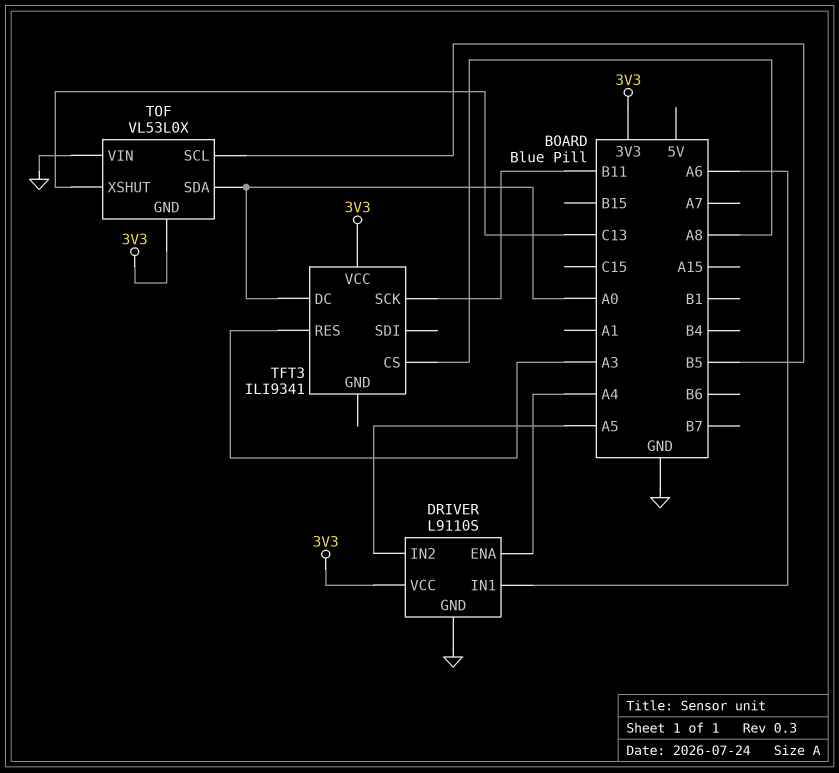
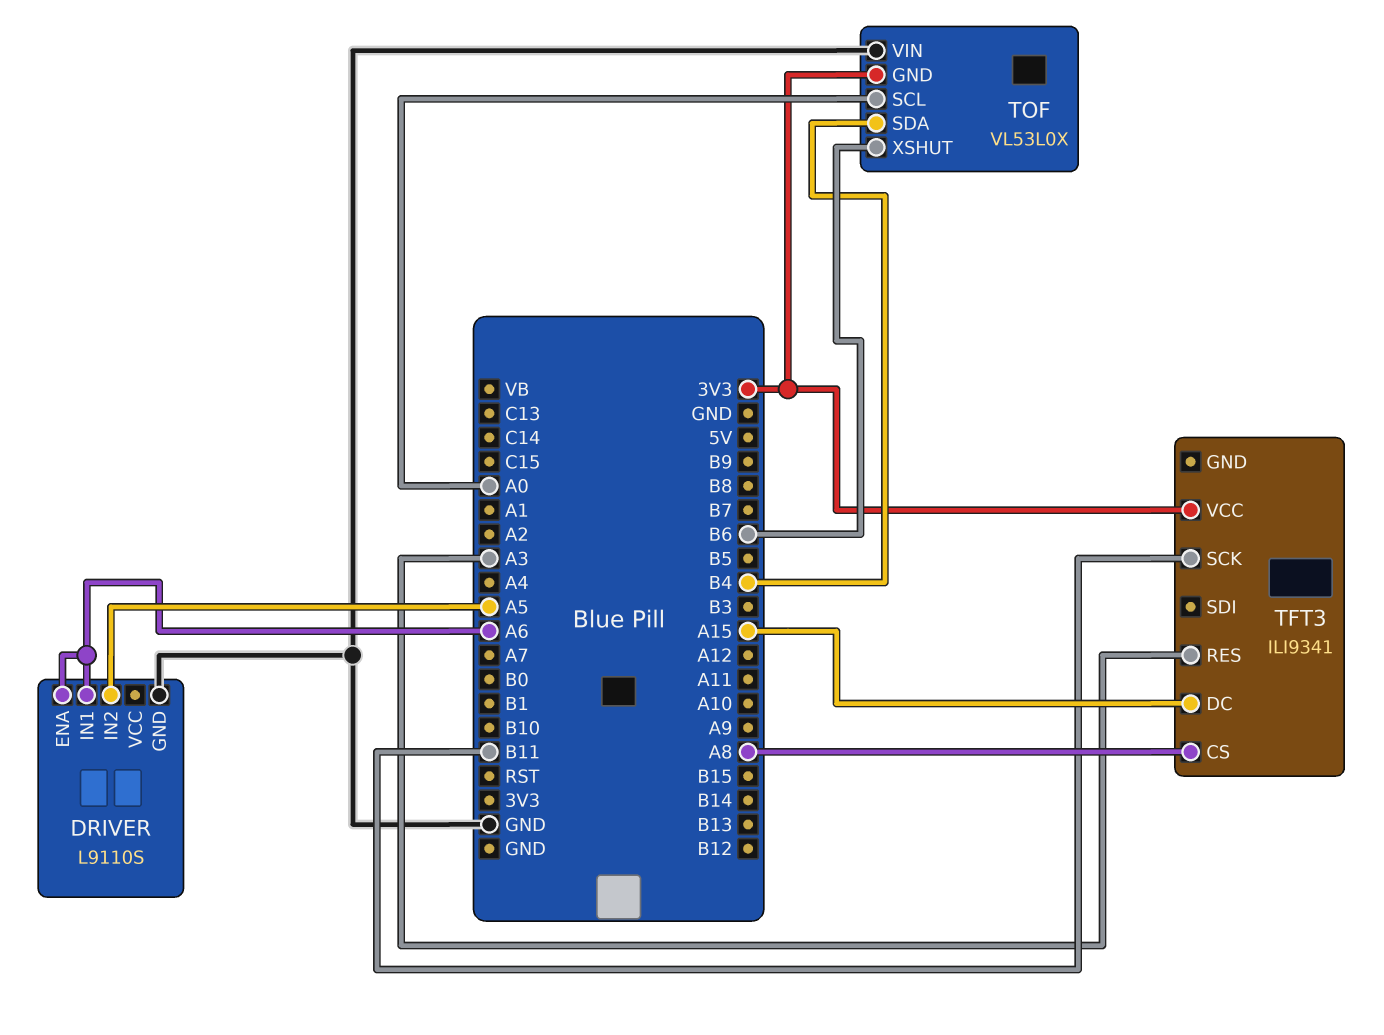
DRIVER pin ENA: A4 -> A6
DRIVER pin VCC: 3V3 -> none
TFT3 pin DC: A0 -> A15
TOF pin SCL: B5 -> A0
TOF pin SDA: A0 -> B4
TOF pin XSHUT: C13 -> B6

